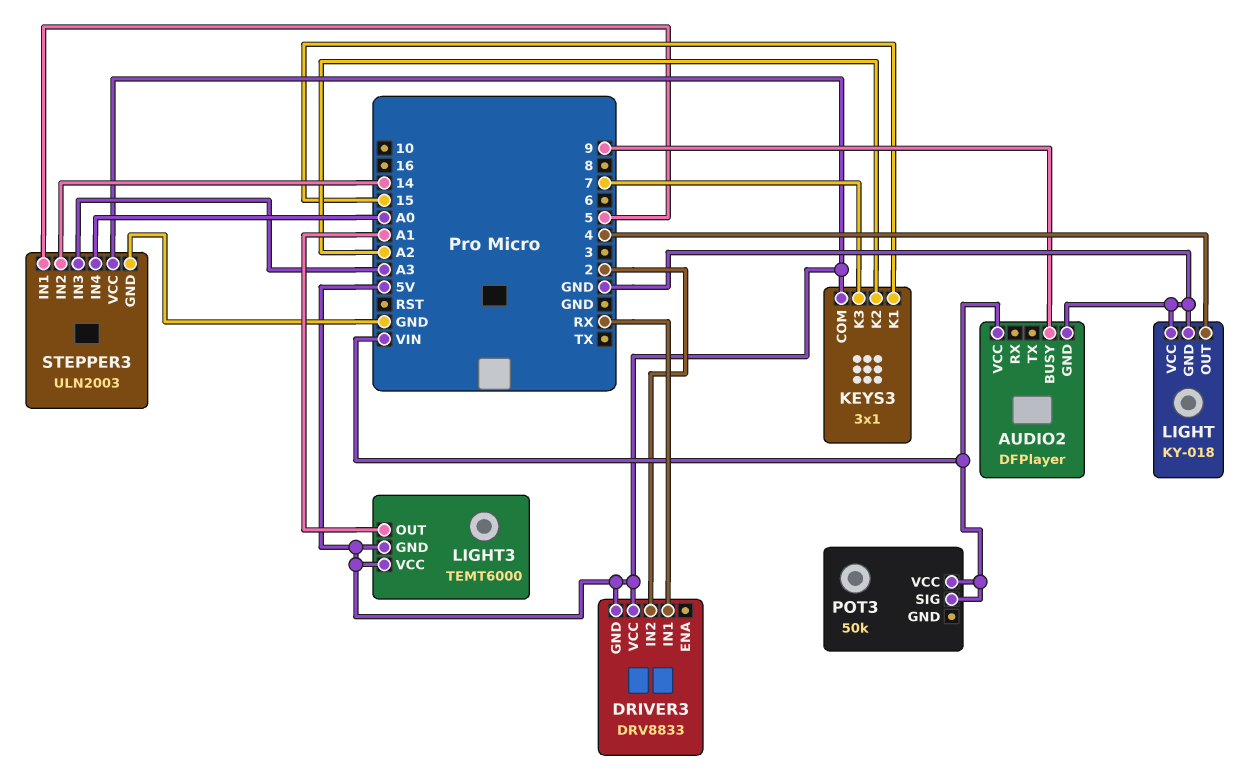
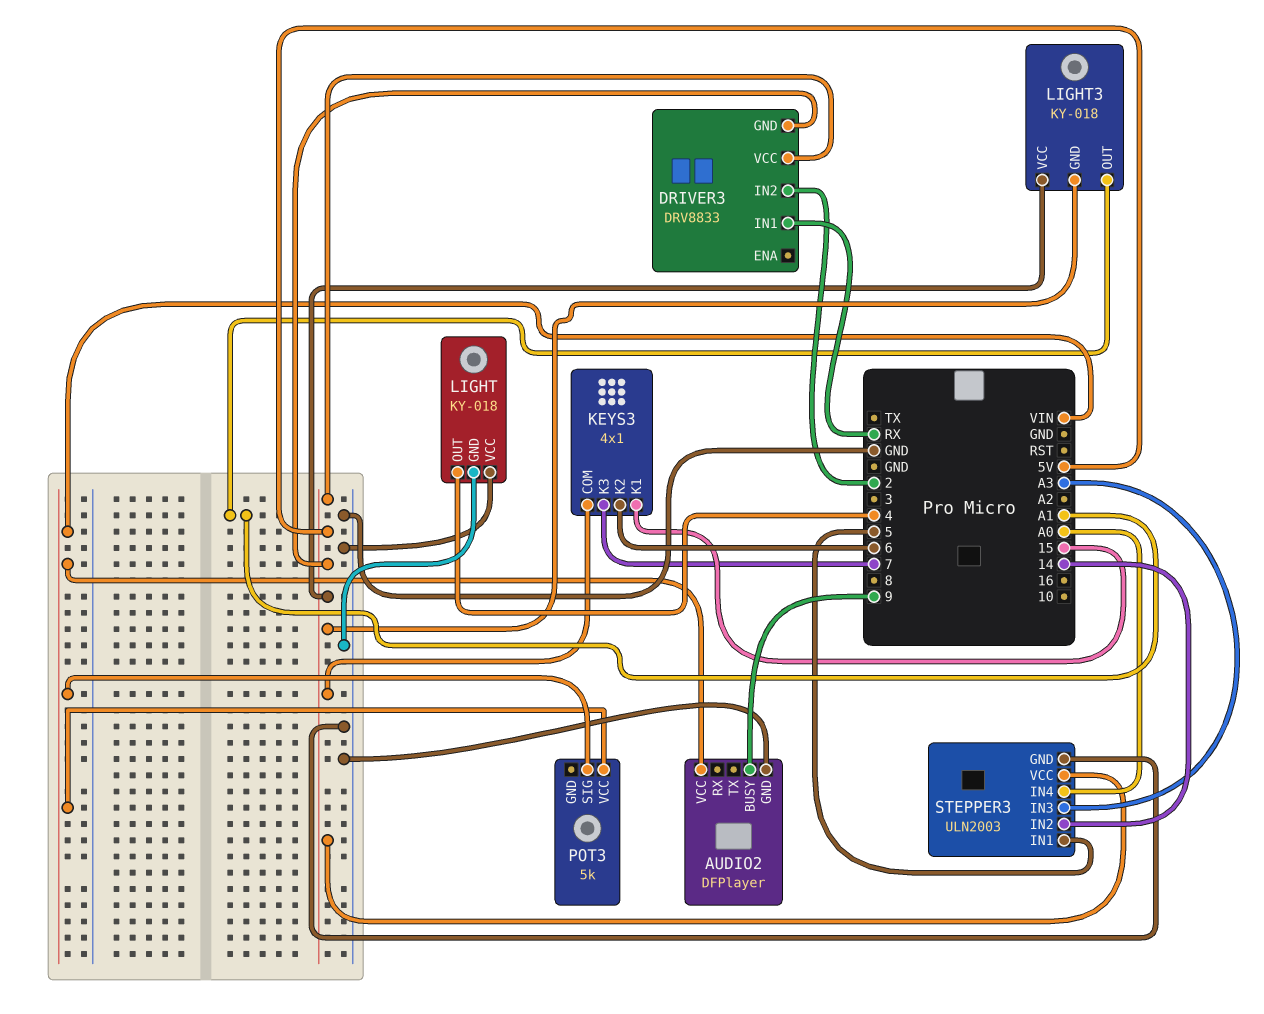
KEYS3: 3x1 -> 4x1
KEYS3 pin K2: A2 -> 6
LIGHT3: TEMT6000 -> KY-018
POT3: 50k -> 5k

